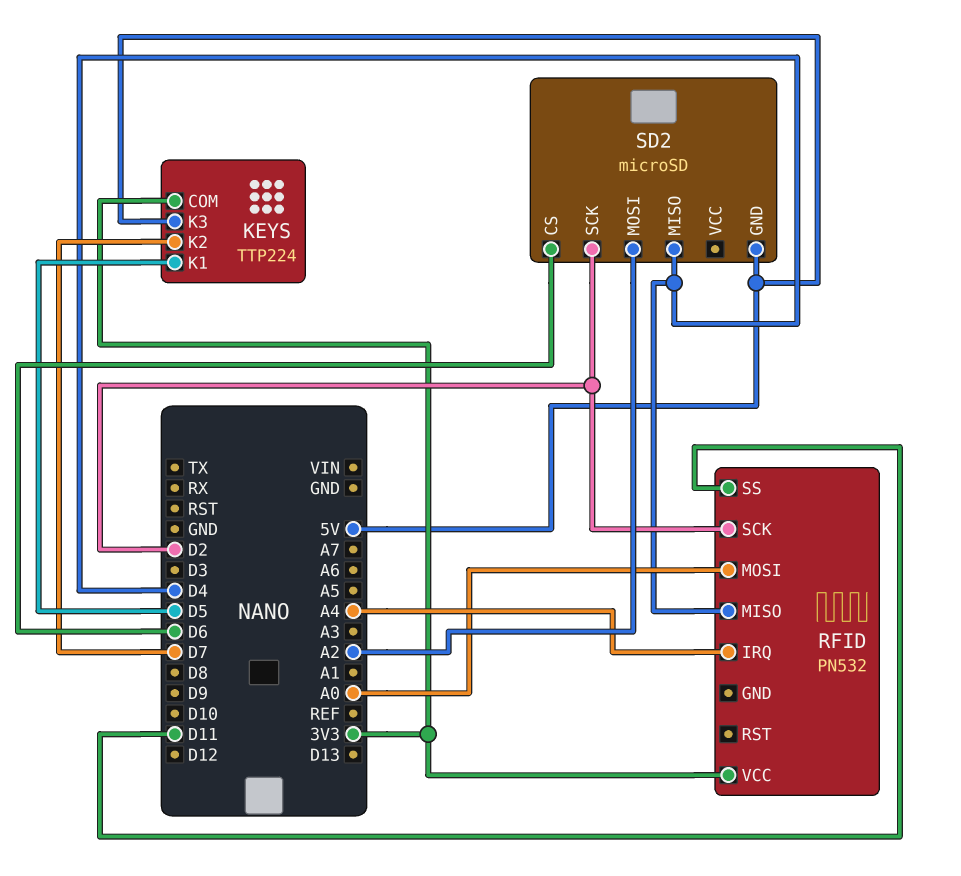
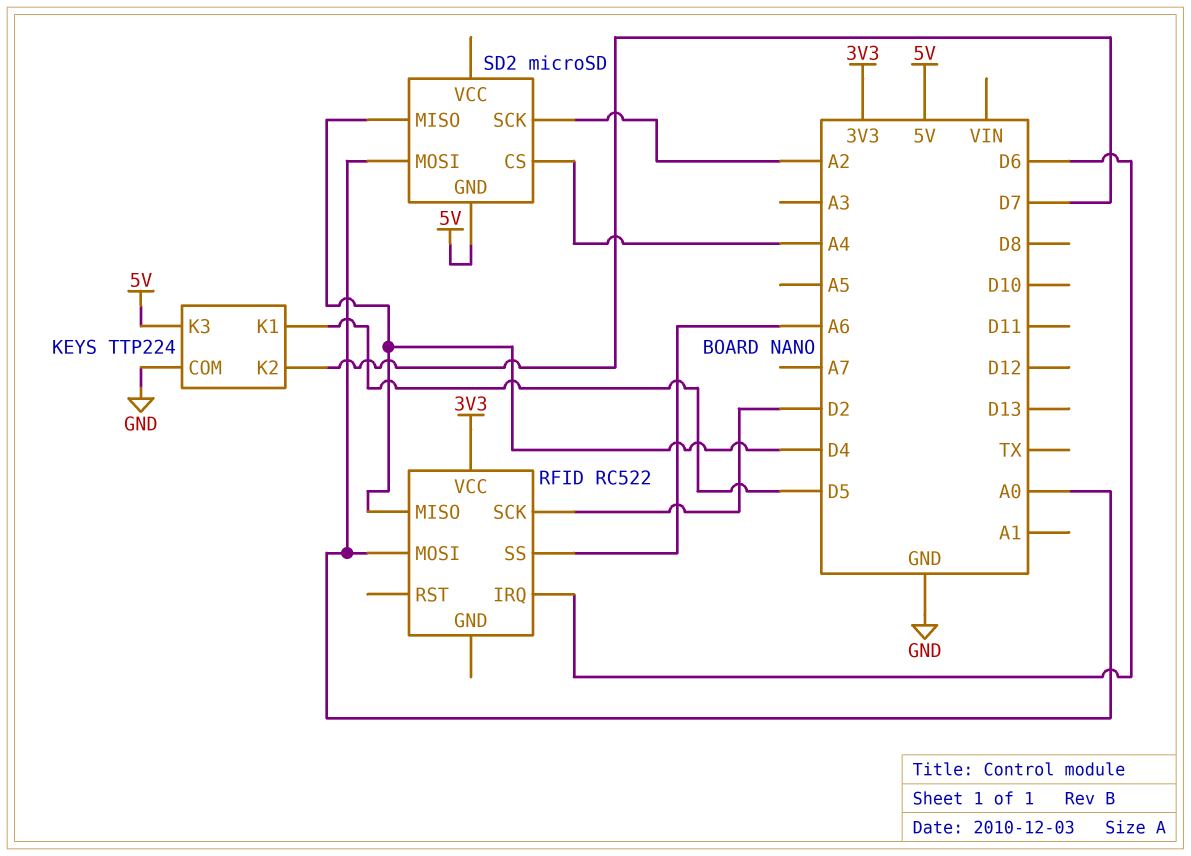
KEYS pin COM: 3V3 -> GND
RFID: PN532 -> RC522
RFID pin IRQ: A4 -> D6
RFID pin SS: D11 -> A6
SD2 pin CS: D6 -> A4
SD2 pin MOSI: A2 -> A0
SD2 pin SCK: D2 -> A2

